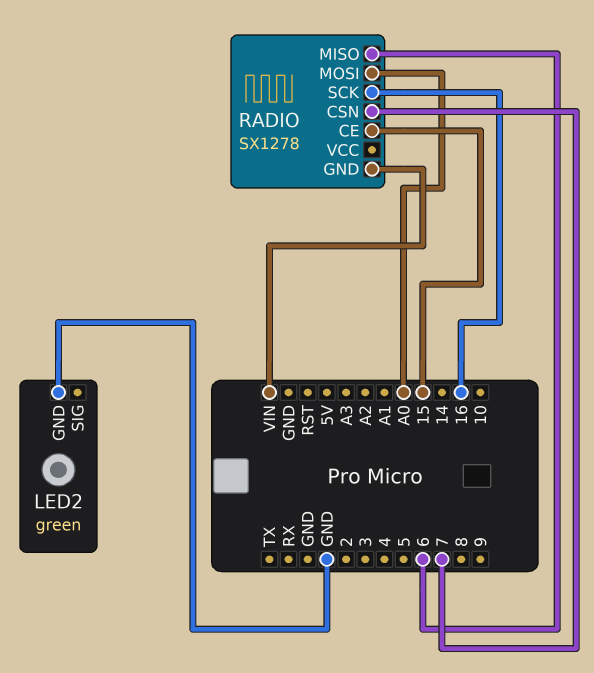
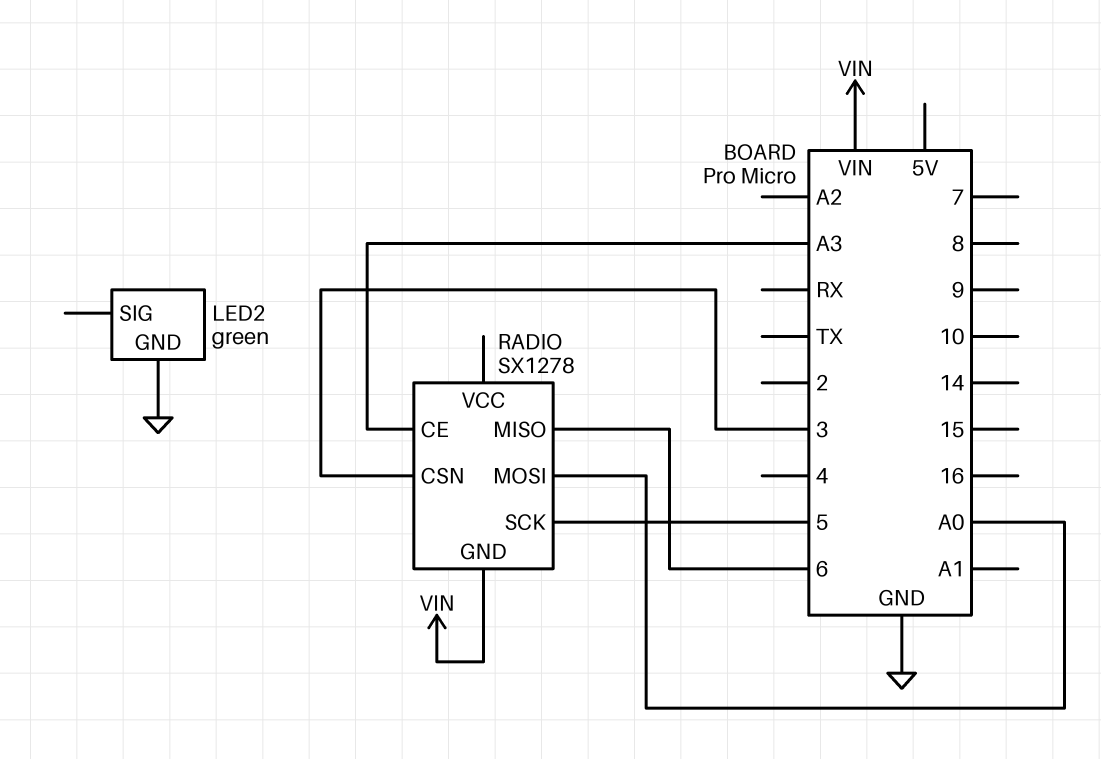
RADIO pin CE: 15 -> A3
RADIO pin CSN: 7 -> 3
RADIO pin SCK: 16 -> 5

